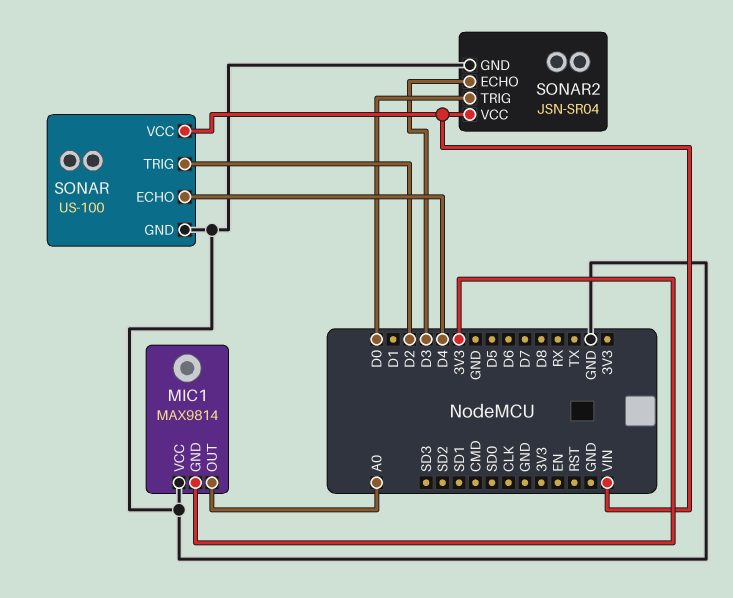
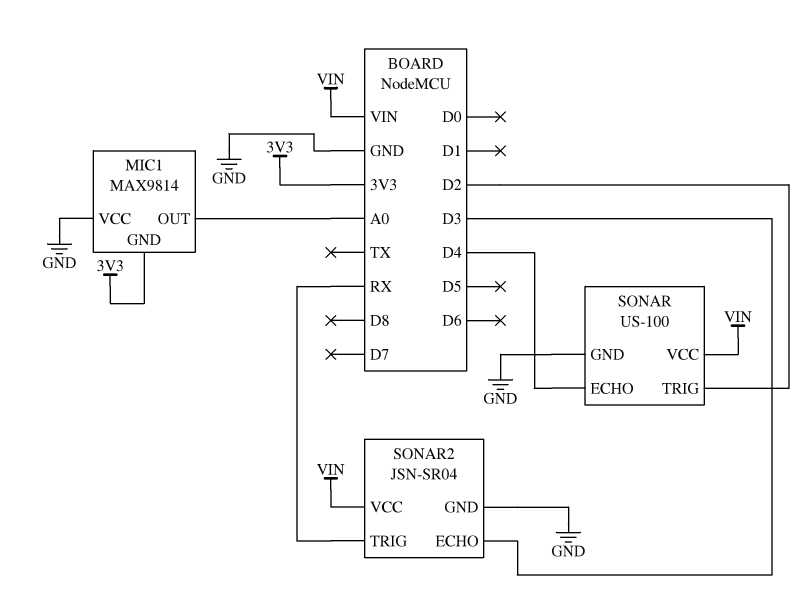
SONAR2 pin TRIG: D0 -> RX

